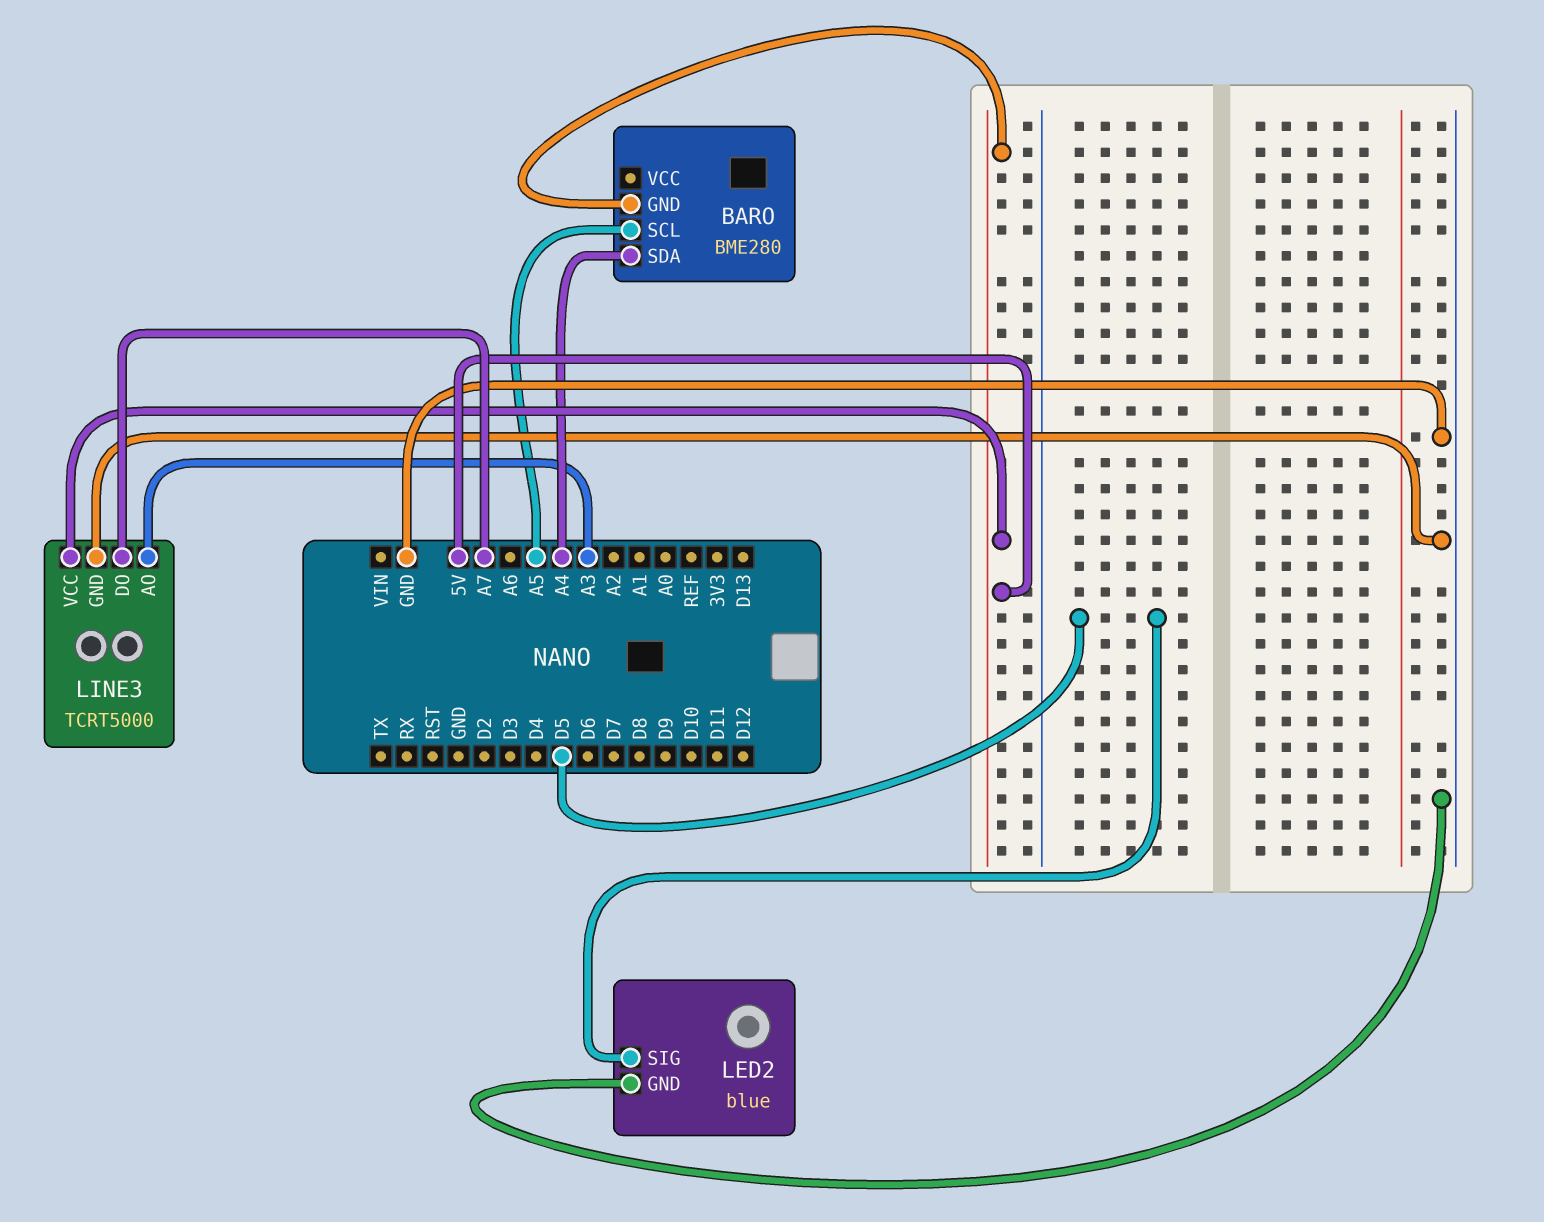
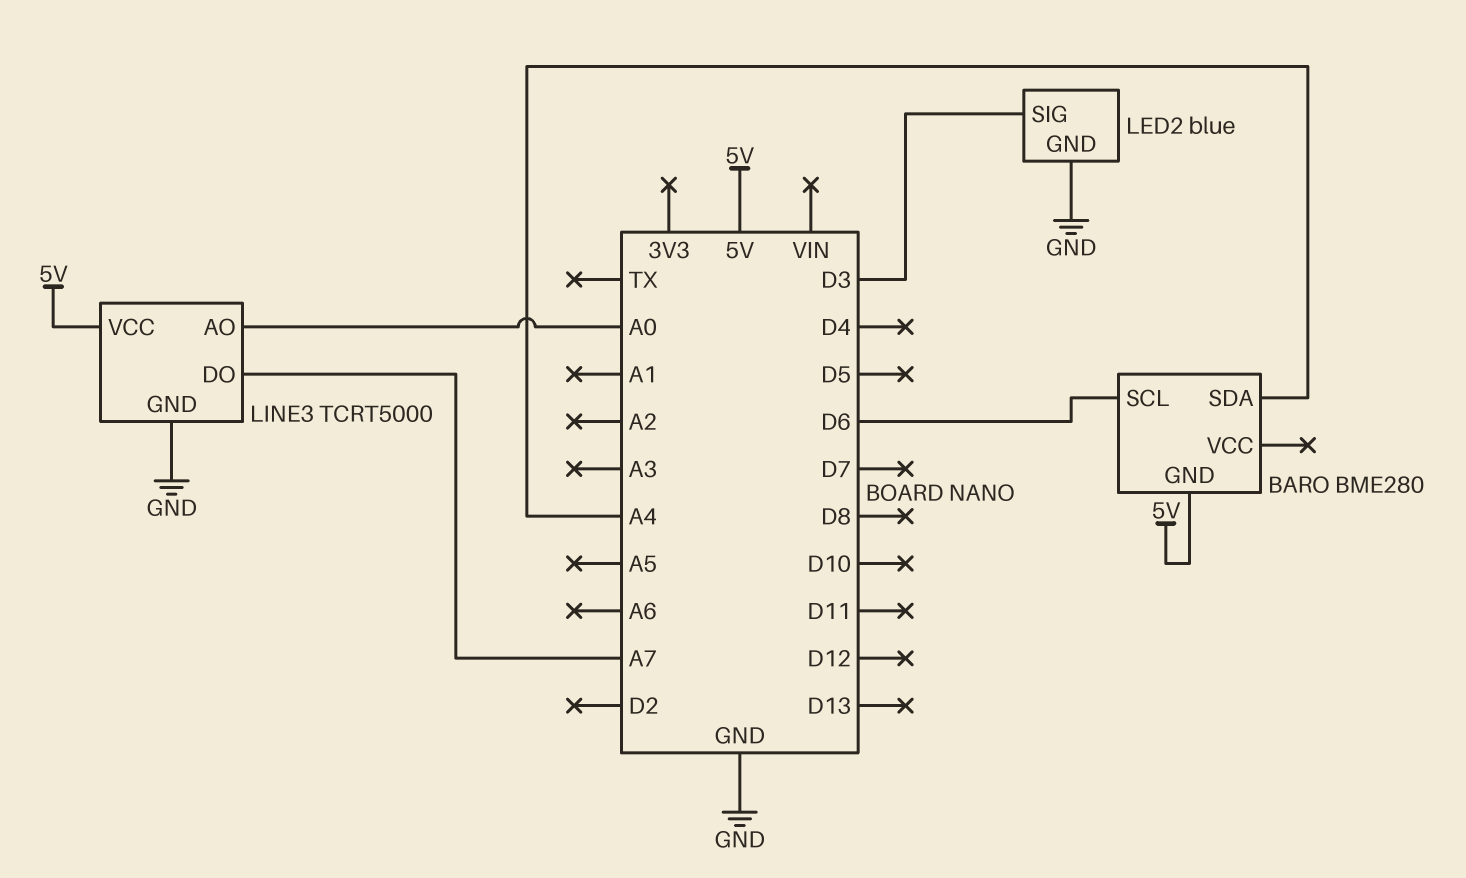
BARO pin SCL: A5 -> D6
LED2 pin SIG: D5 -> D3
LINE3 pin AO: A3 -> A0

